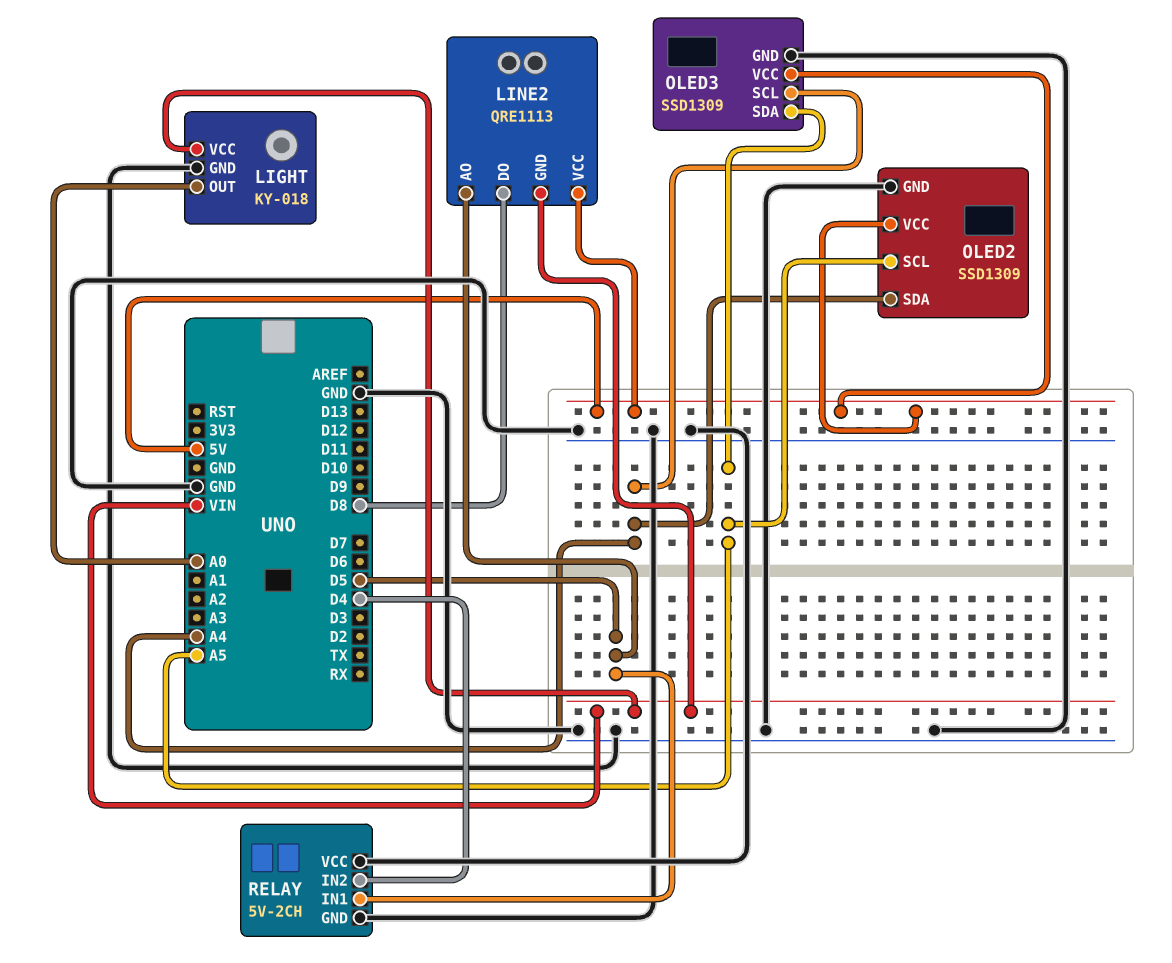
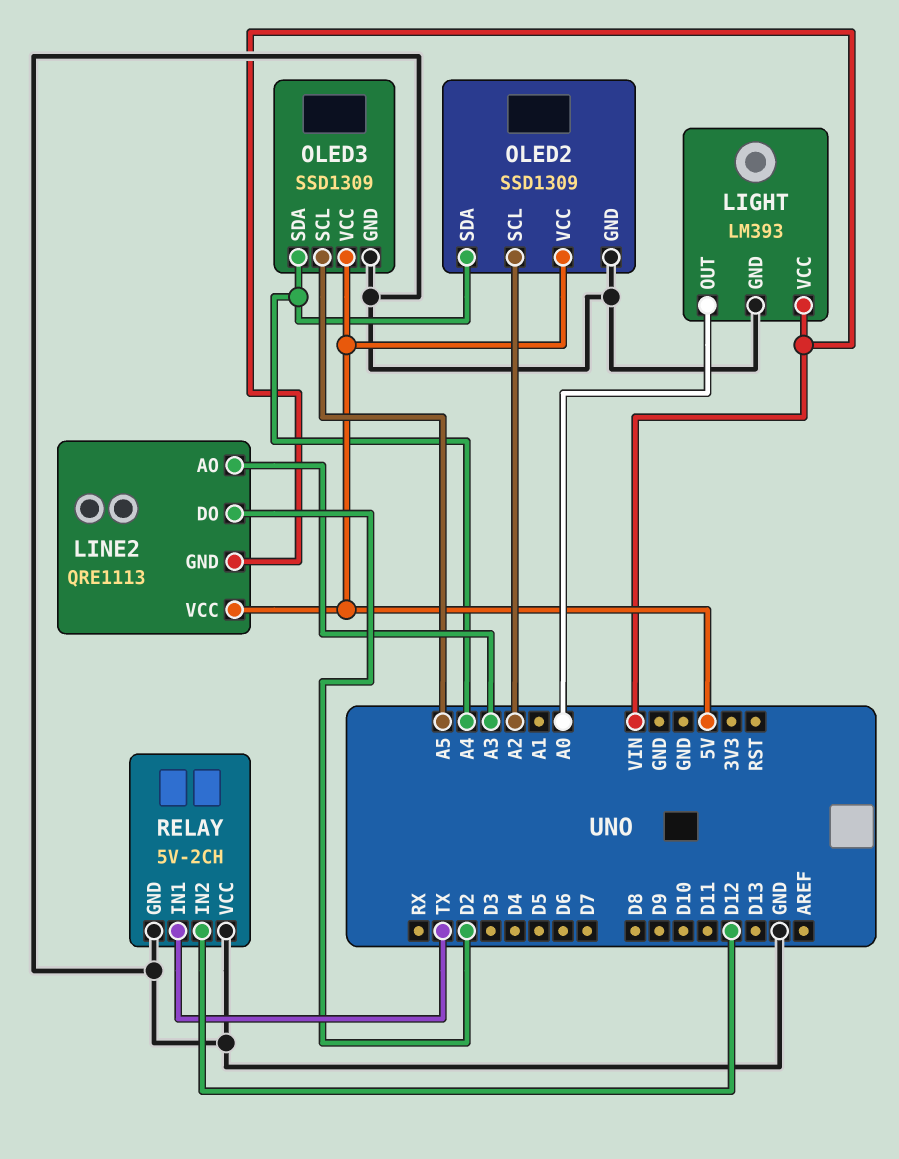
LIGHT: KY-018 -> LM393
LINE2 pin AO: D5 -> A3
LINE2 pin DO: D8 -> D2
OLED2 pin SCL: A5 -> A2
OLED3 pin SCL: A4 -> A5
OLED3 pin SDA: A5 -> A4
RELAY pin IN1: D5 -> TX
RELAY pin IN2: D4 -> D12

